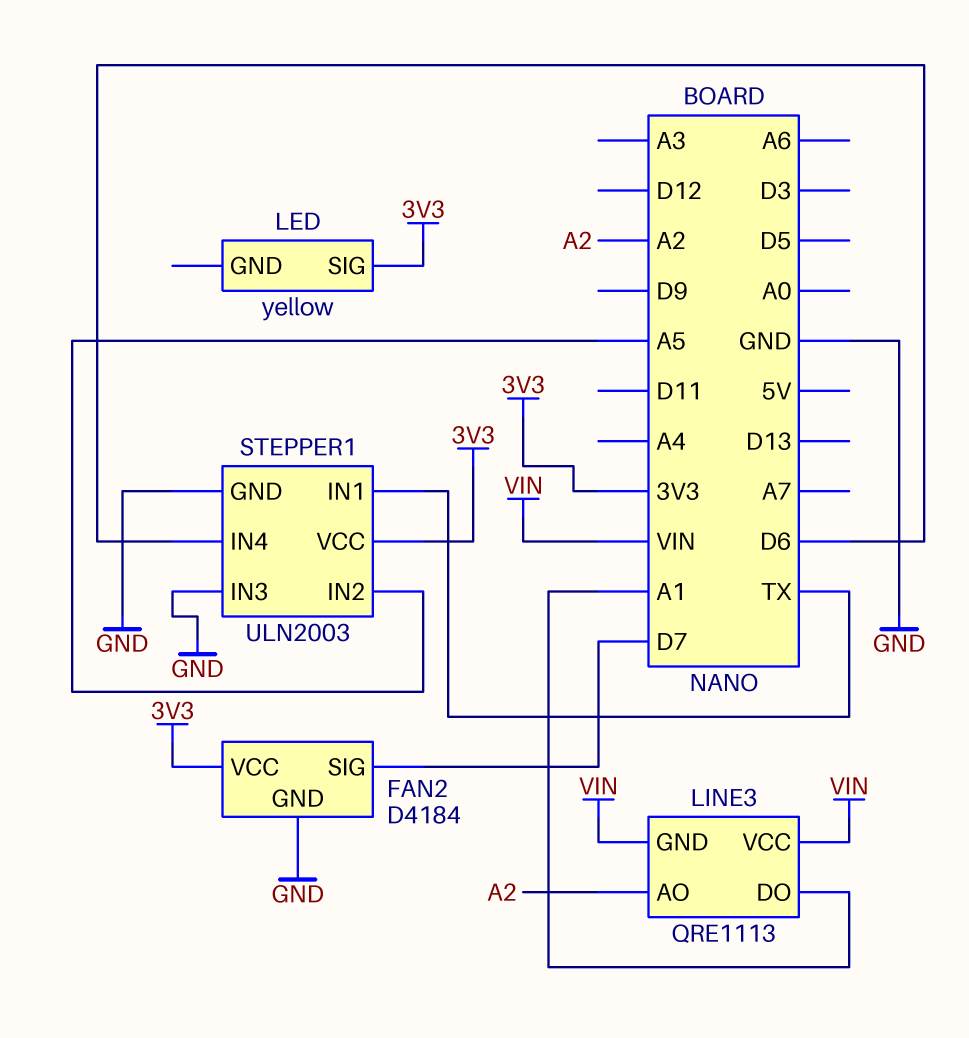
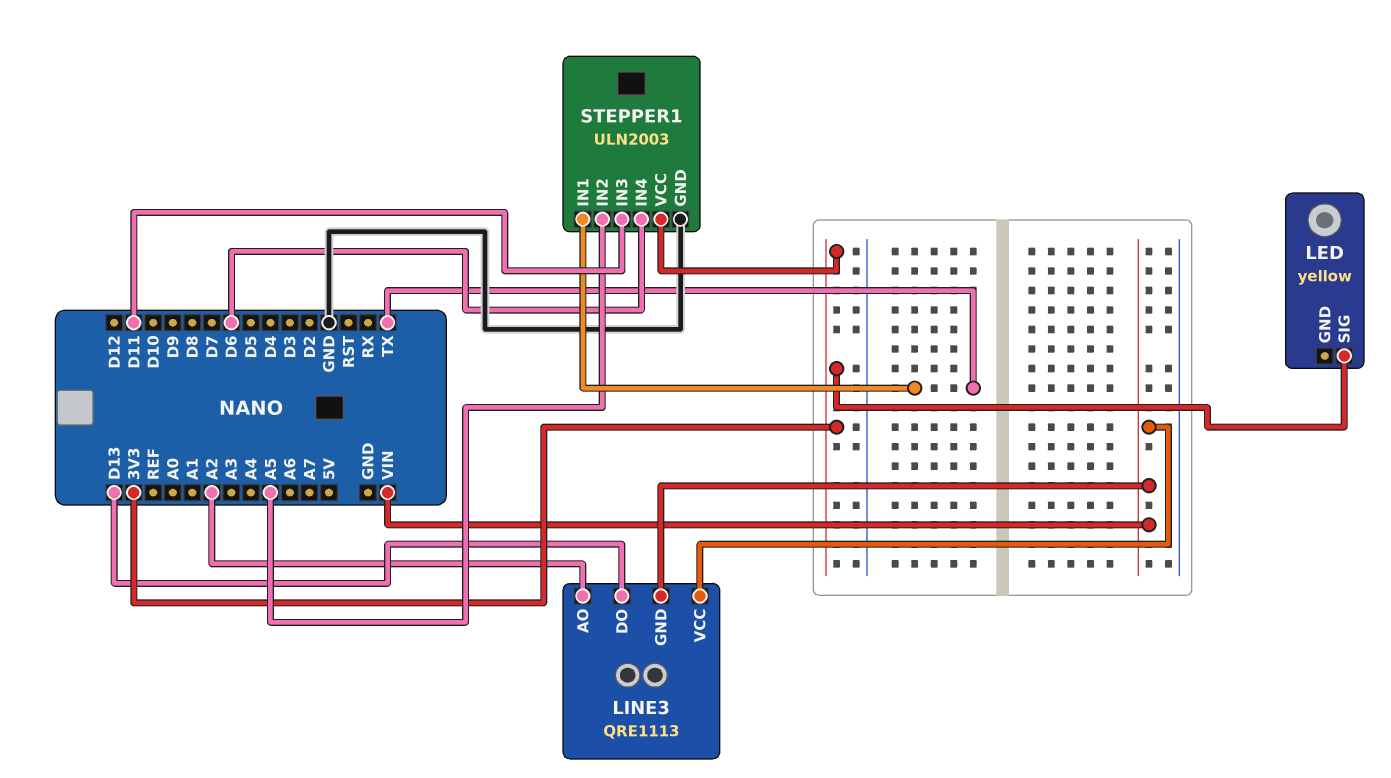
FAN2: D4184 -> none
FAN2 pin GND: GND -> none
FAN2 pin SIG: D7 -> none
FAN2 pin VCC: 3V3 -> none
LINE3 pin DO: A1 -> D13
STEPPER1 pin IN3: GND -> D11

